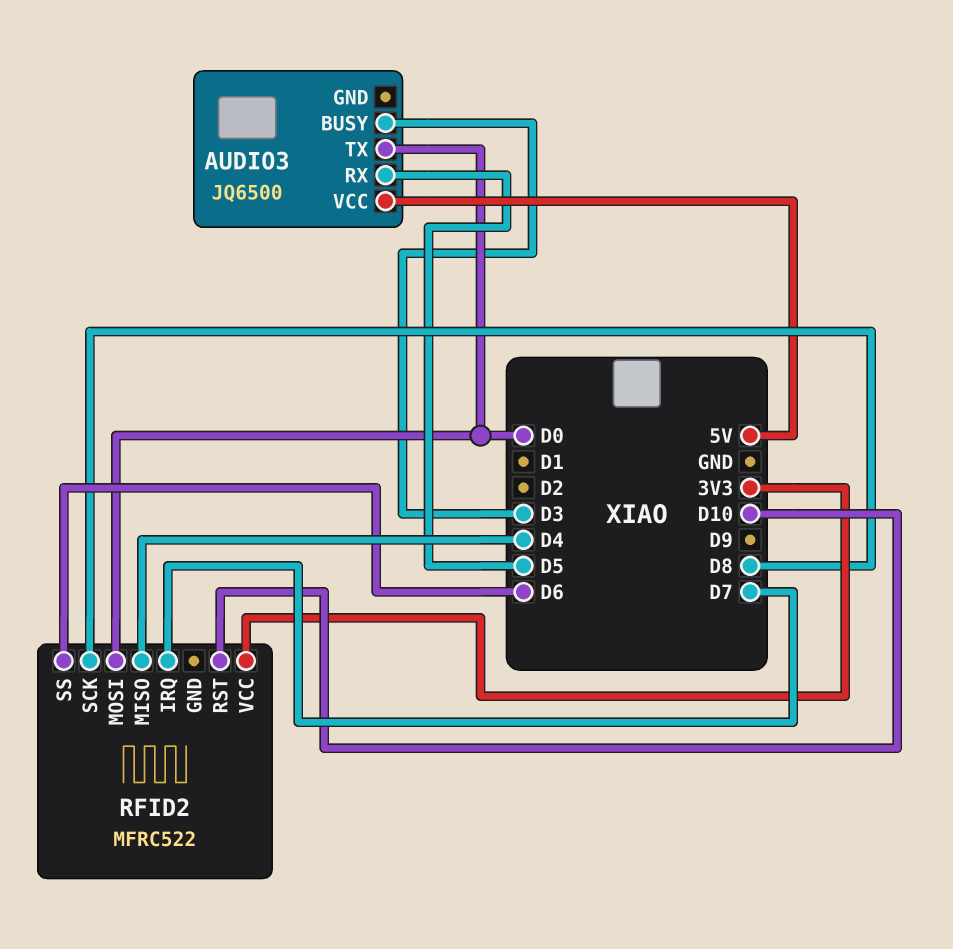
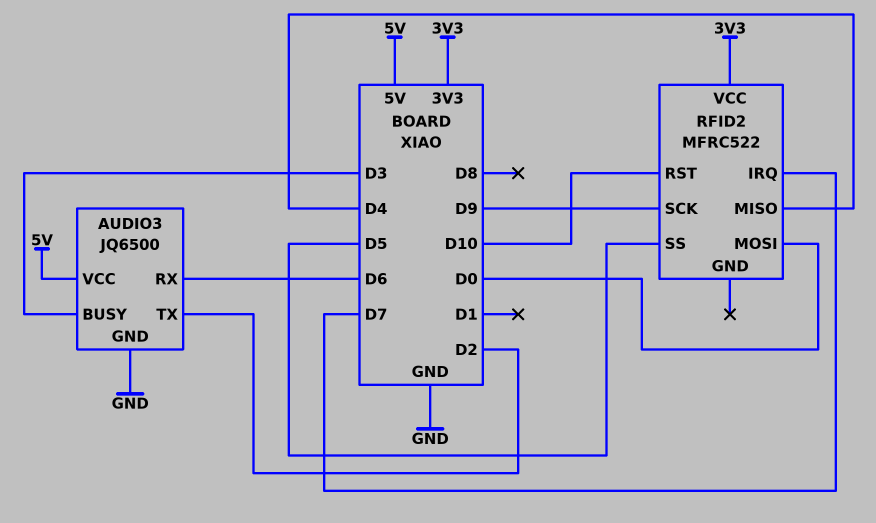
AUDIO3 pin GND: none -> GND
AUDIO3 pin RX: D5 -> D6
AUDIO3 pin TX: D0 -> D2
RFID2 pin SCK: D8 -> D9
RFID2 pin SS: D6 -> D5

